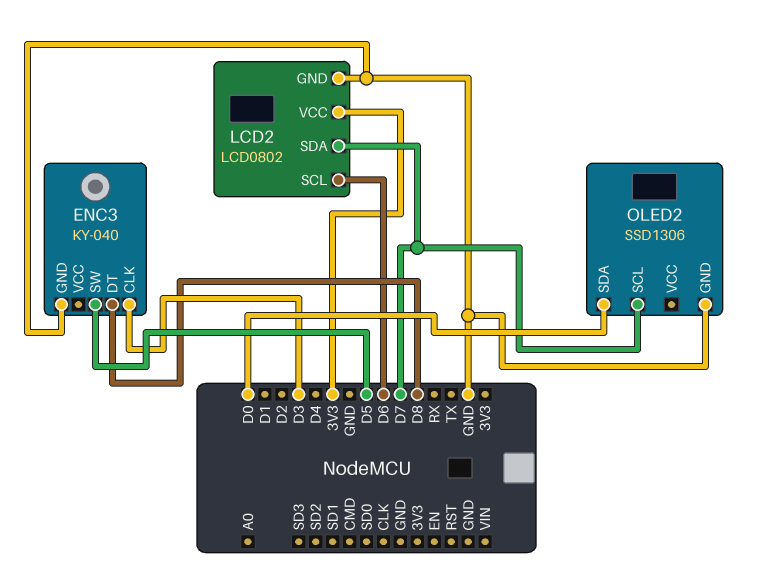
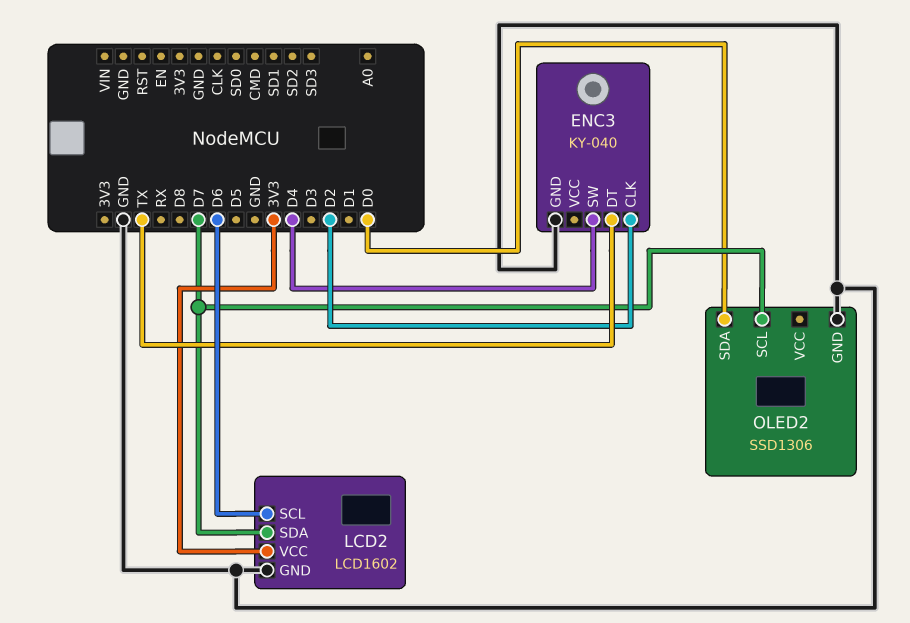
ENC3 pin CLK: D3 -> D2
ENC3 pin DT: D8 -> TX
ENC3 pin SW: D5 -> D4
LCD2: LCD0802 -> LCD1602

